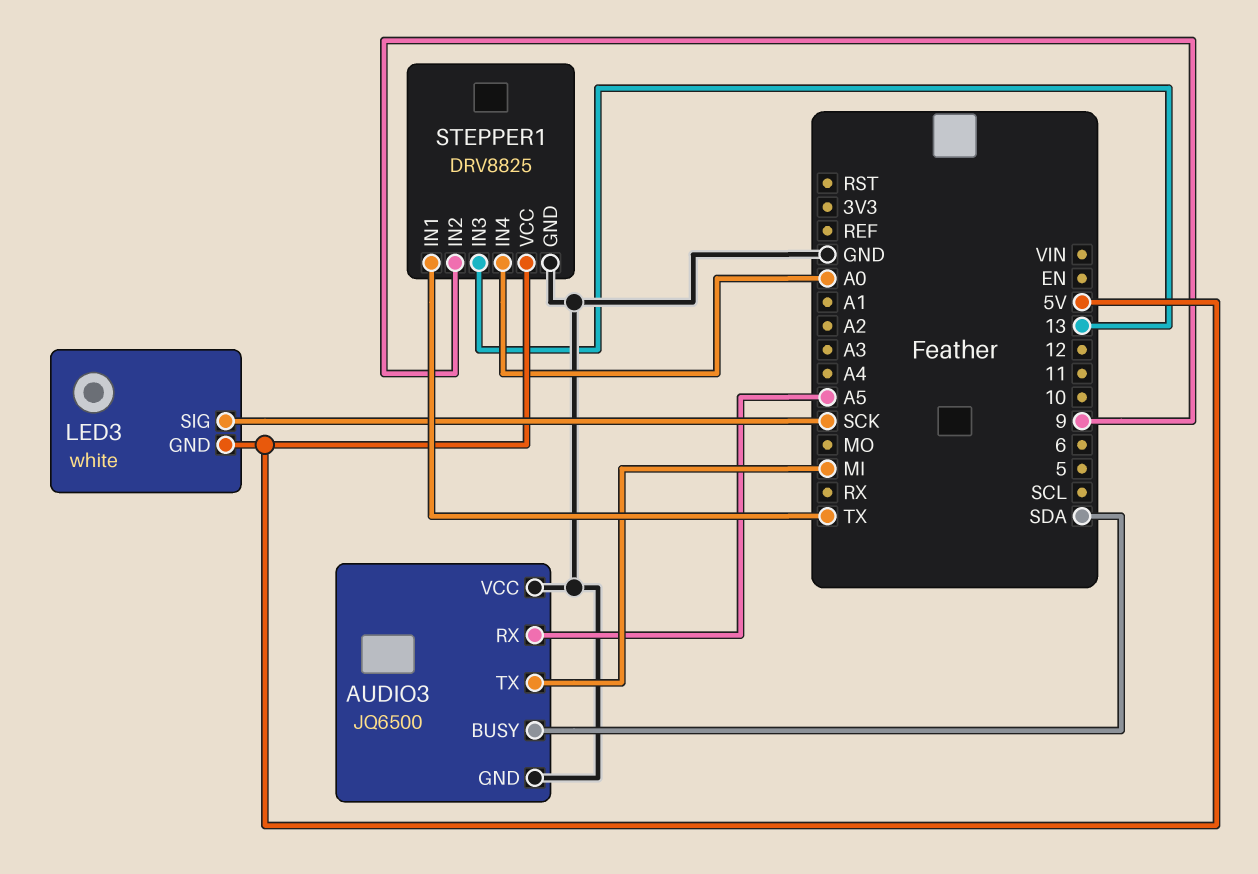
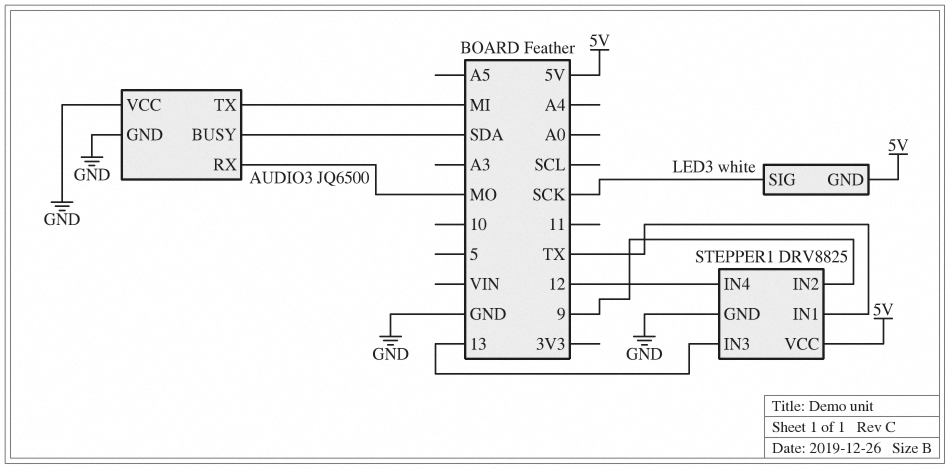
AUDIO3 pin RX: A5 -> MO
STEPPER1 pin IN4: A0 -> 12

